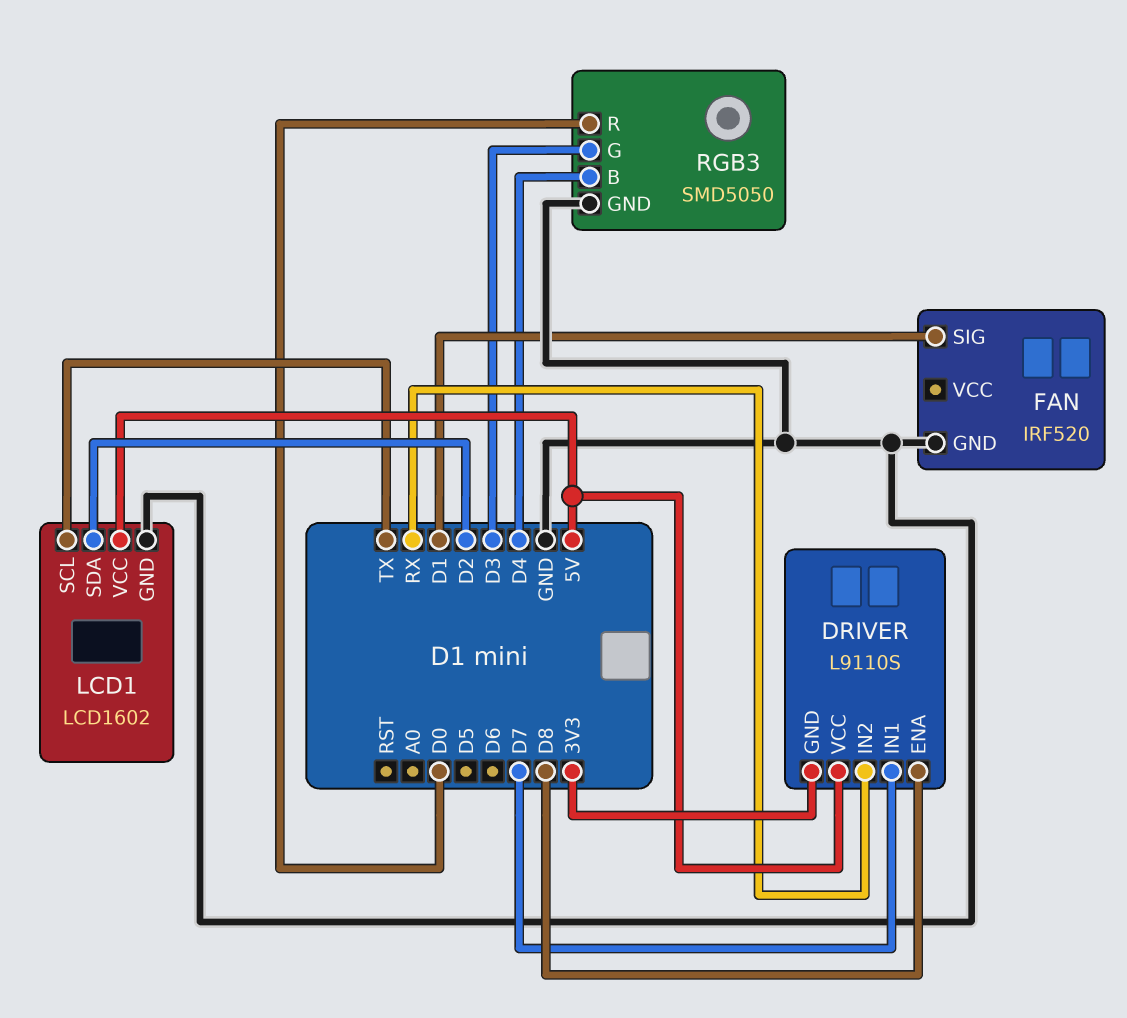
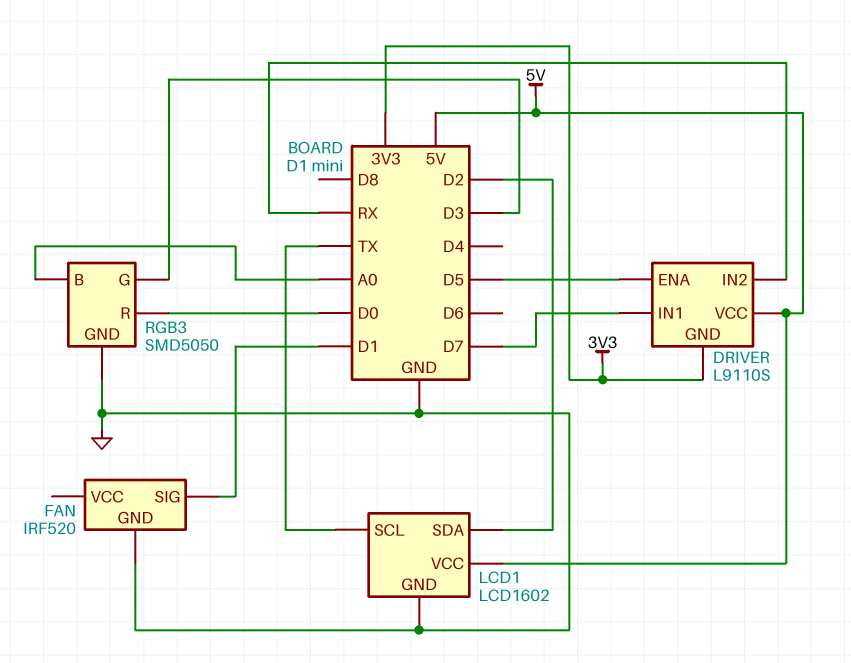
DRIVER pin ENA: D8 -> D5
RGB3 pin B: D4 -> A0

